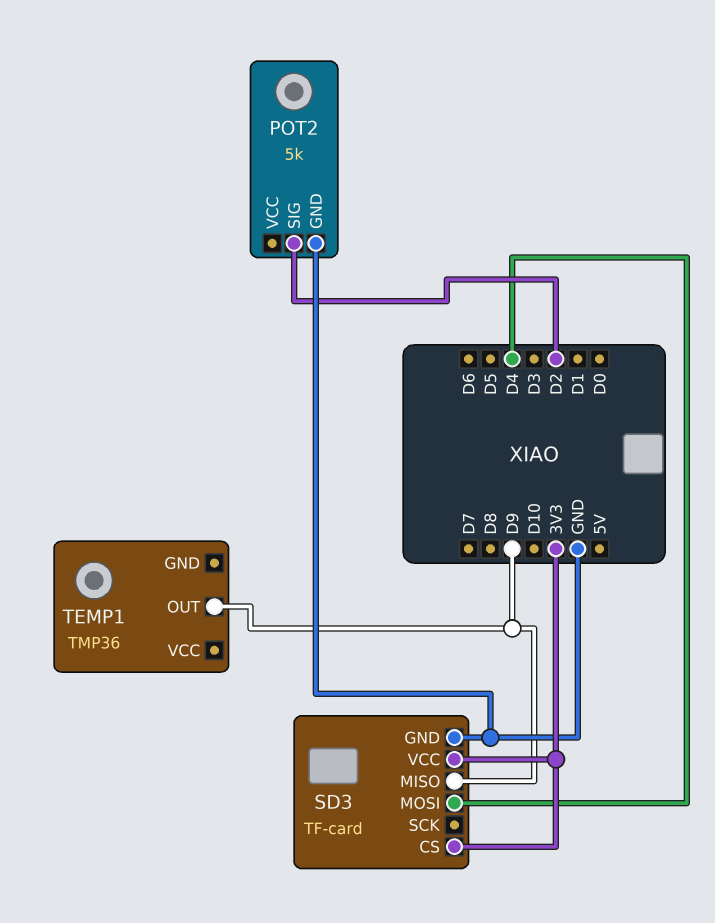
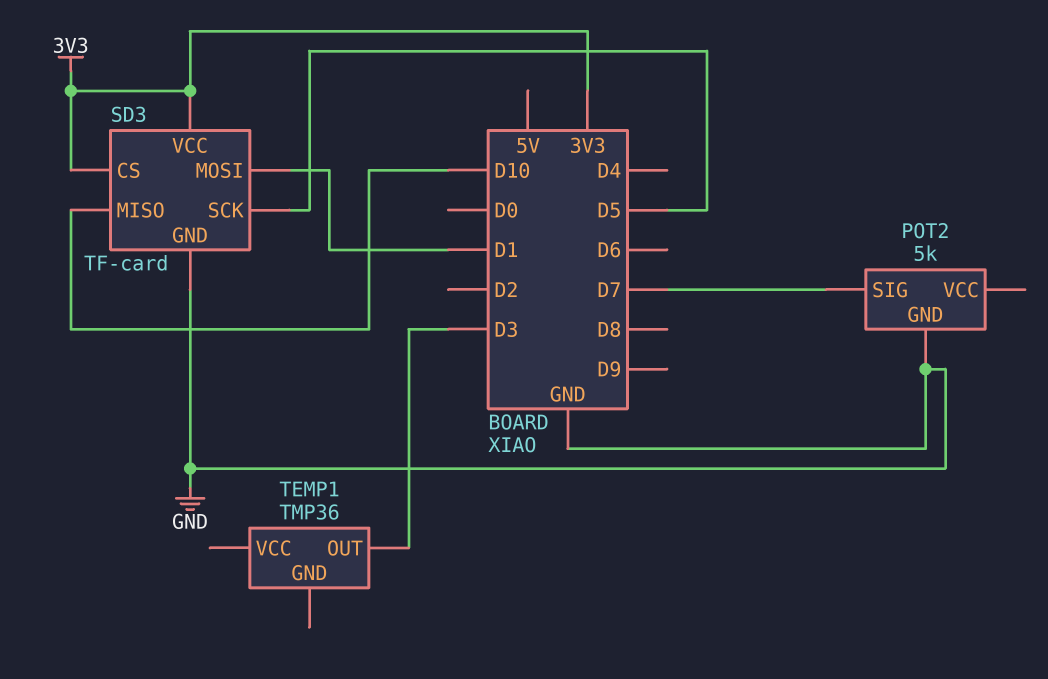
POT2 pin SIG: D2 -> D7
SD3 pin MISO: D9 -> D10
SD3 pin MOSI: D4 -> D1
SD3 pin SCK: none -> D5
TEMP1 pin OUT: D9 -> D3

